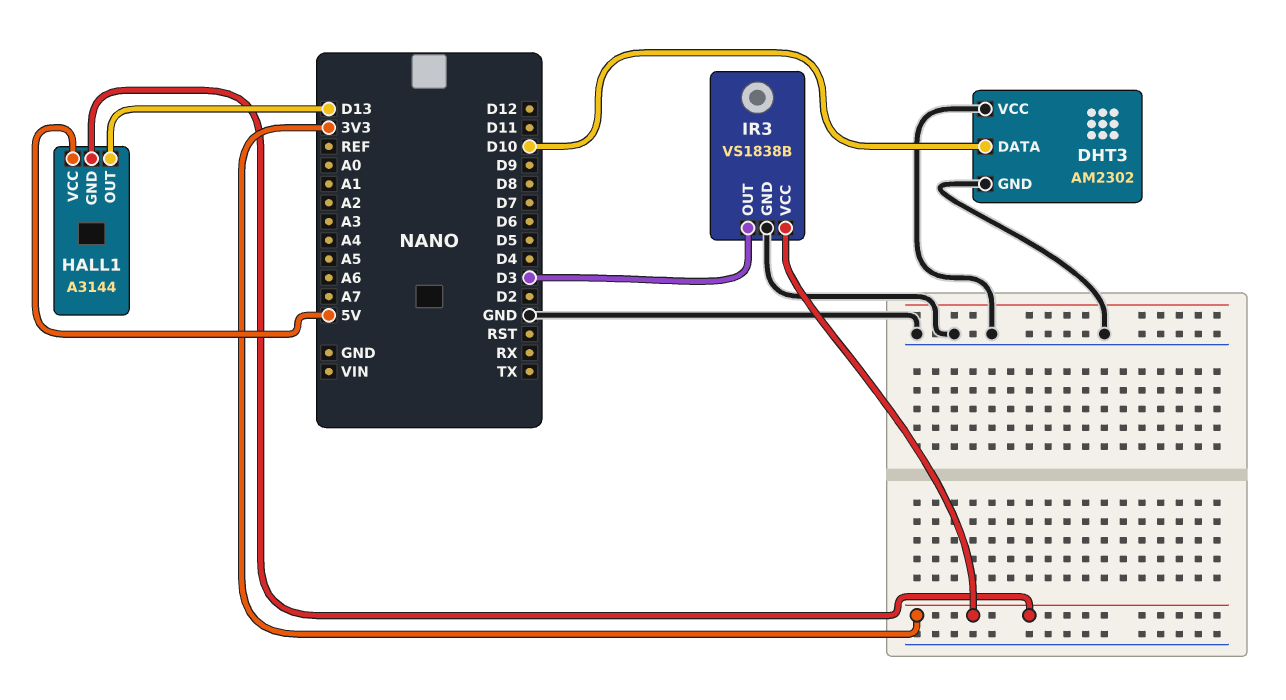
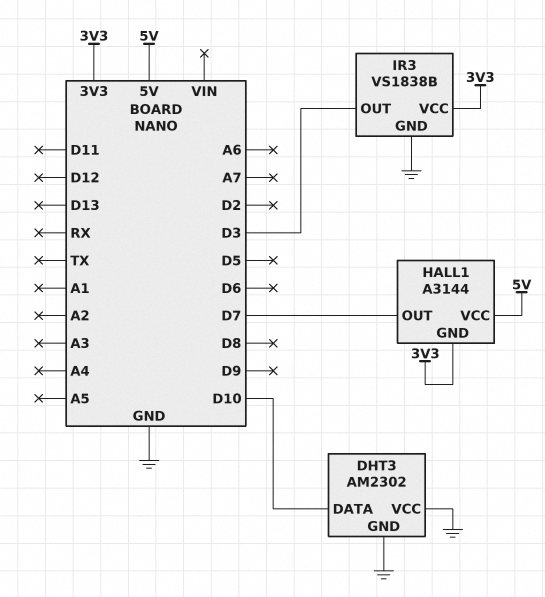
HALL1 pin OUT: D13 -> D7

